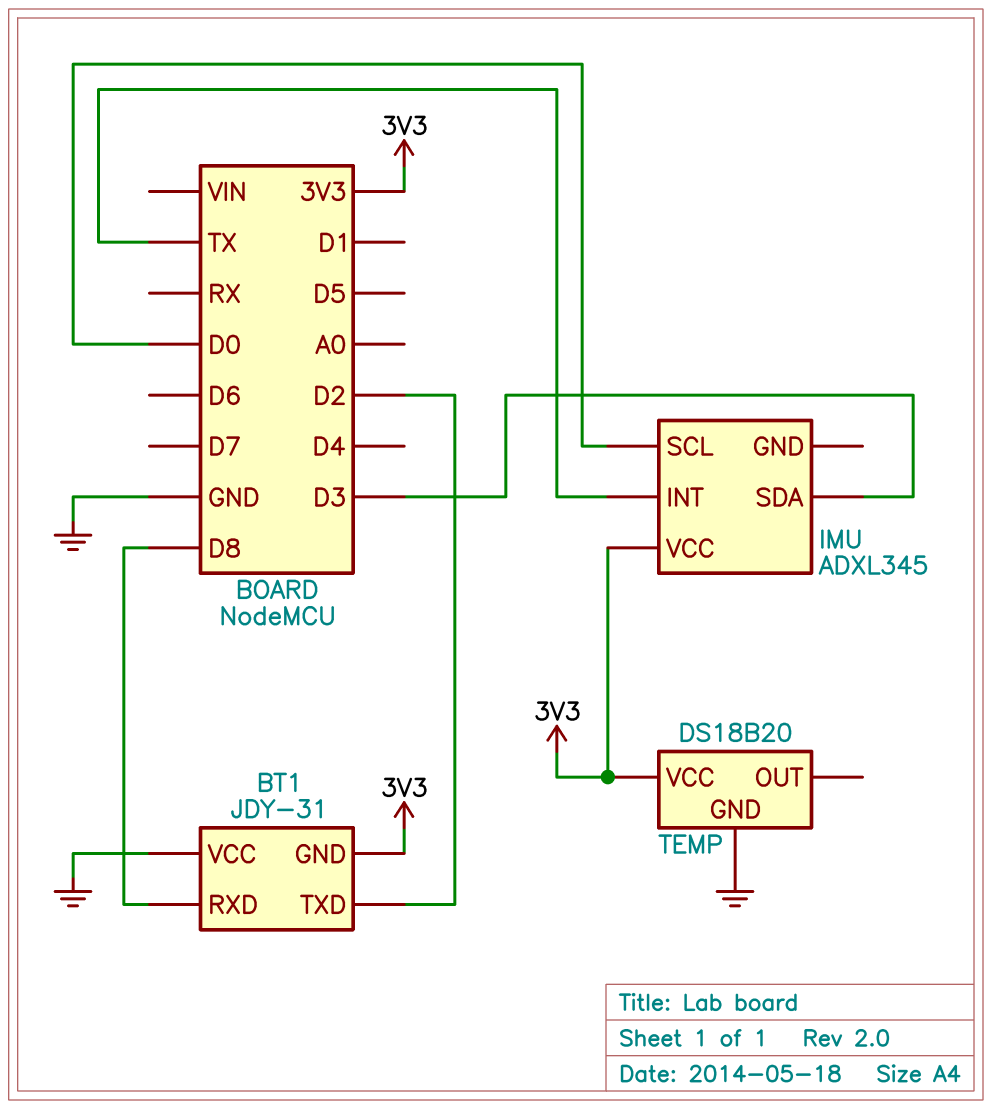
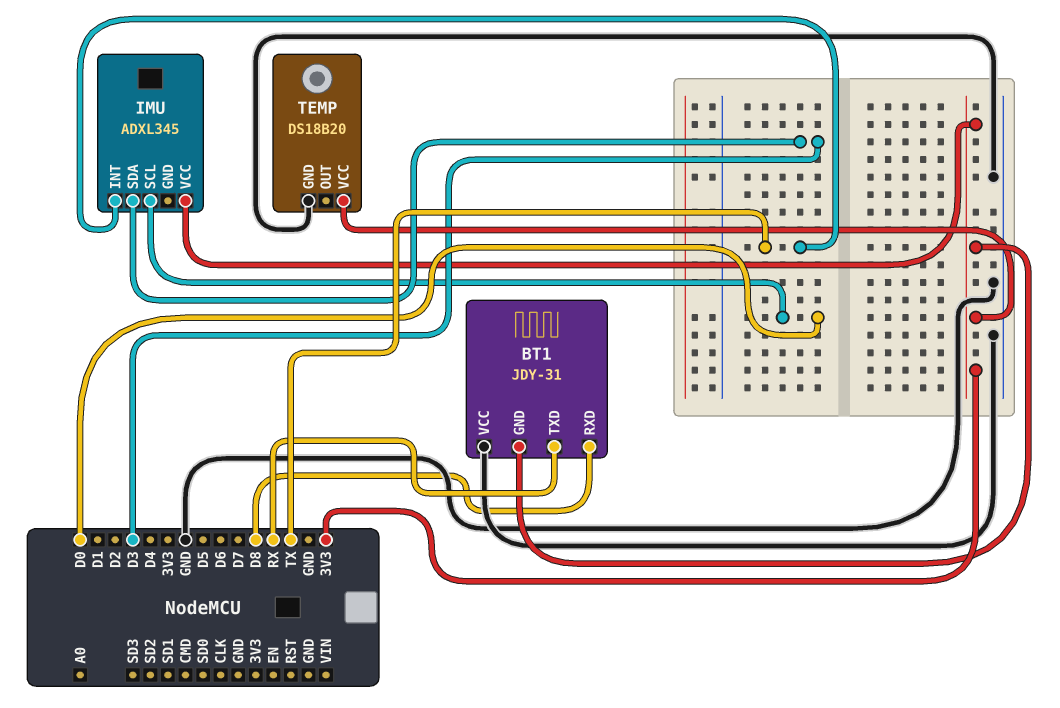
BT1 pin TXD: D2 -> RX

